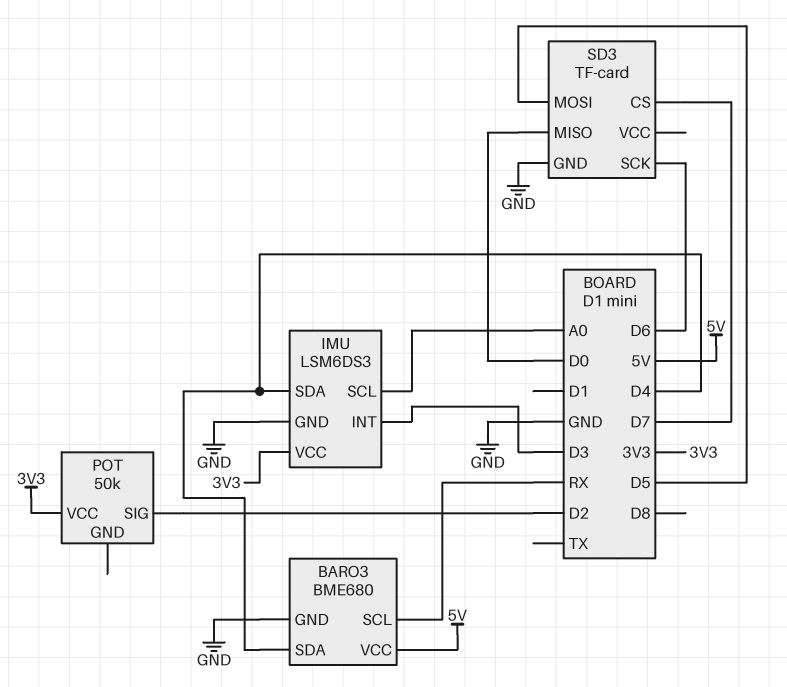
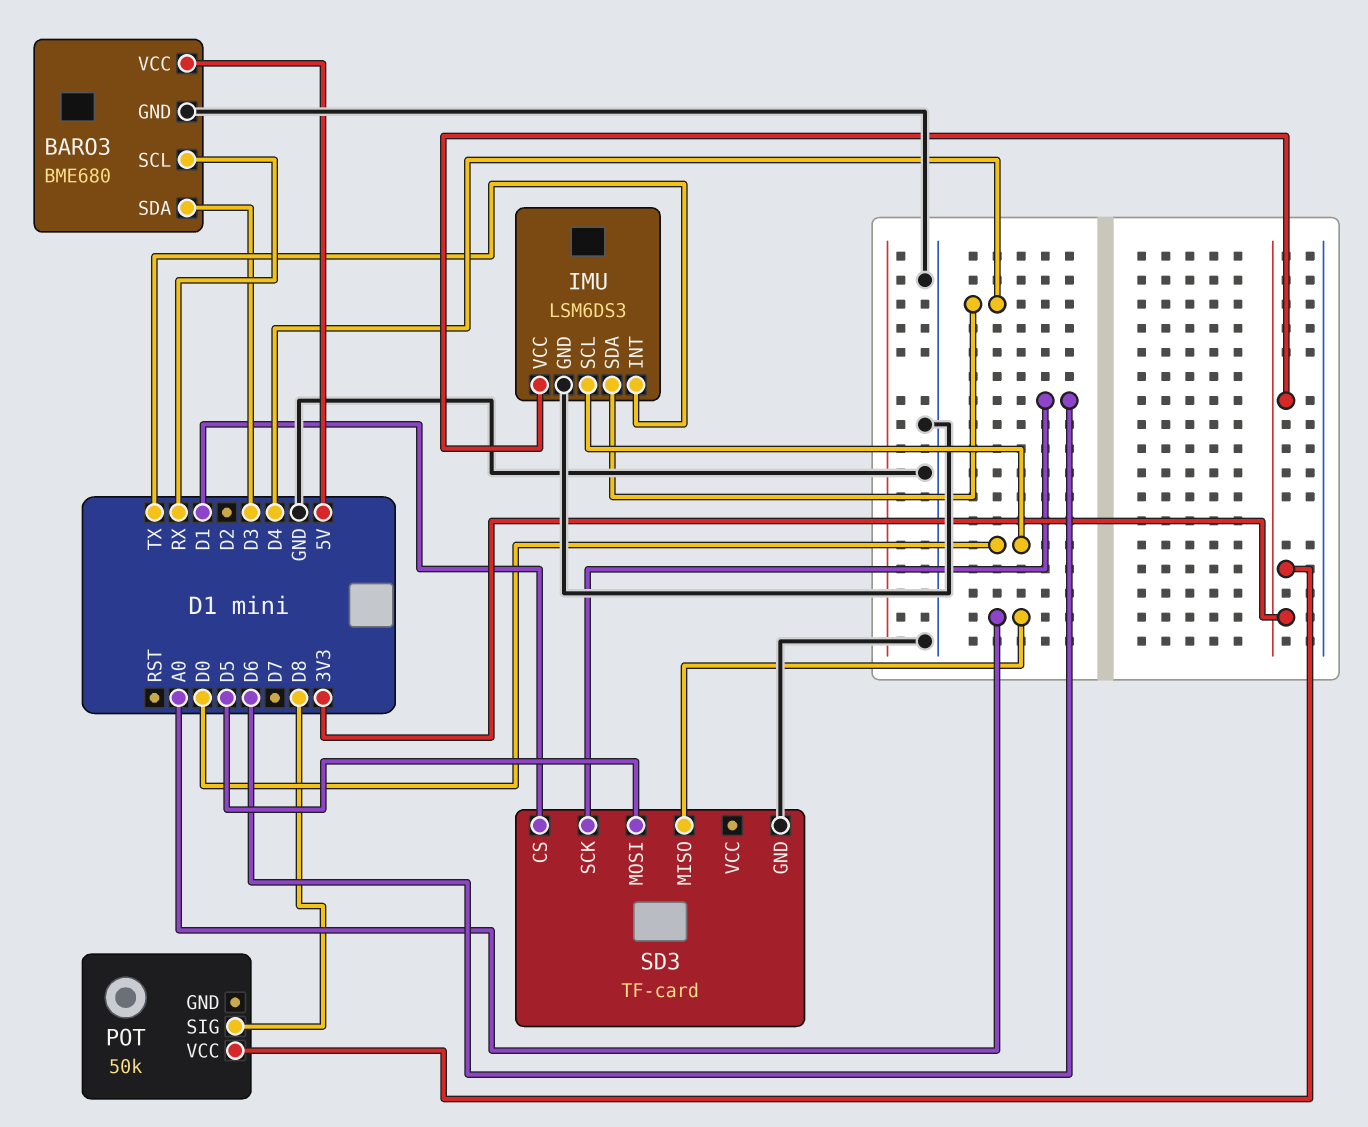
BARO3 pin SDA: D4 -> D3
IMU pin INT: D3 -> TX
IMU pin SCL: A0 -> D0
POT pin SIG: D2 -> D8
SD3 pin CS: D7 -> D1
SD3 pin MISO: D0 -> A0

